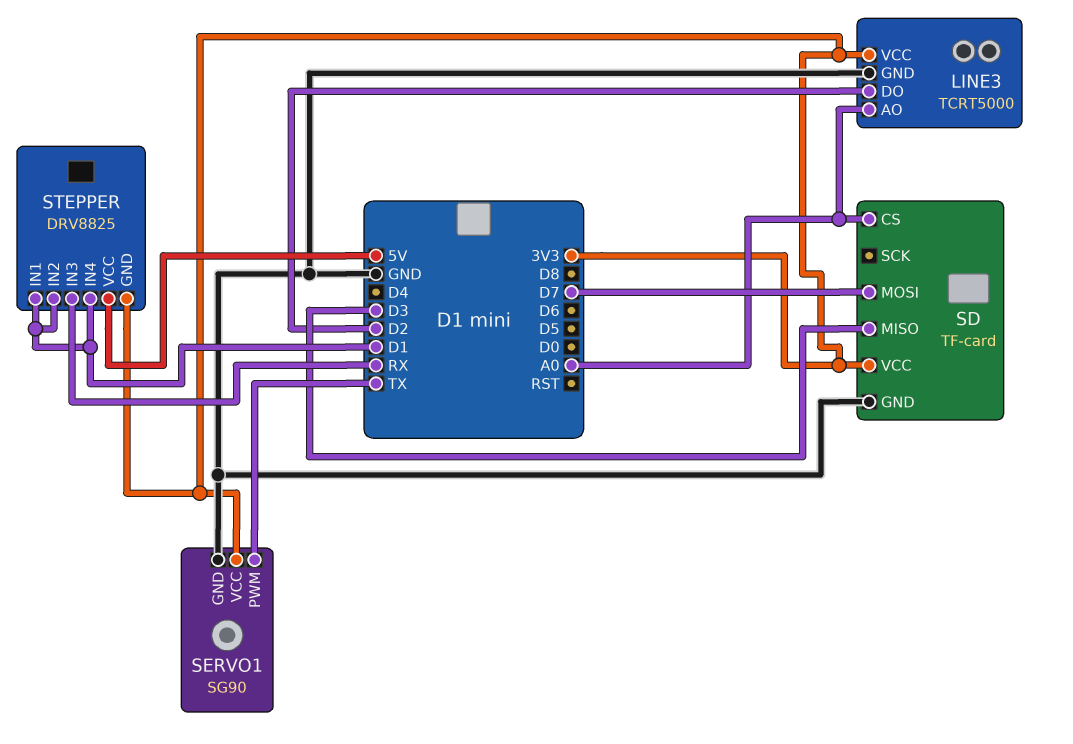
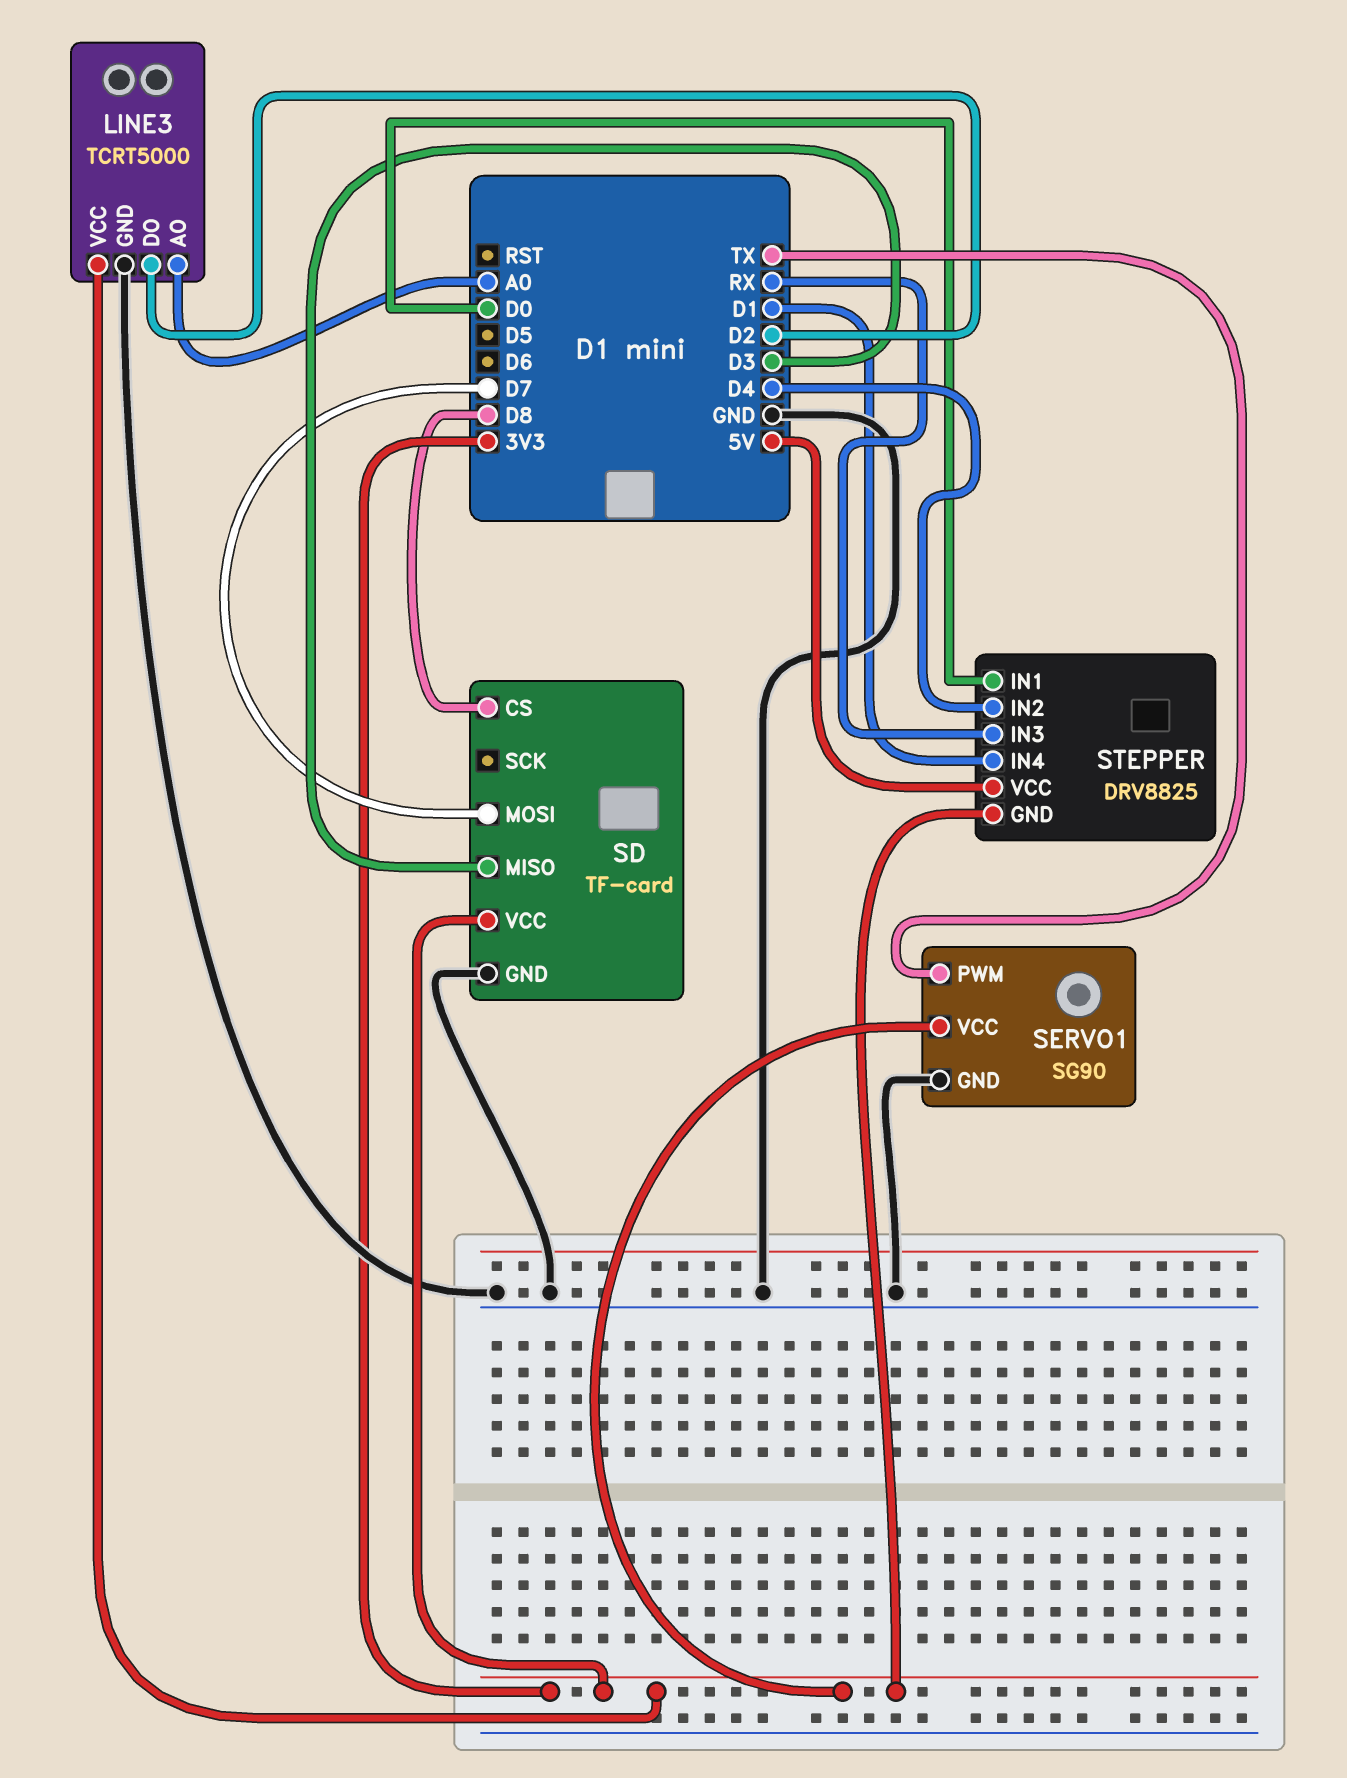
SD pin CS: A0 -> D8
STEPPER pin IN1: D1 -> D0
STEPPER pin IN2: D1 -> D4

